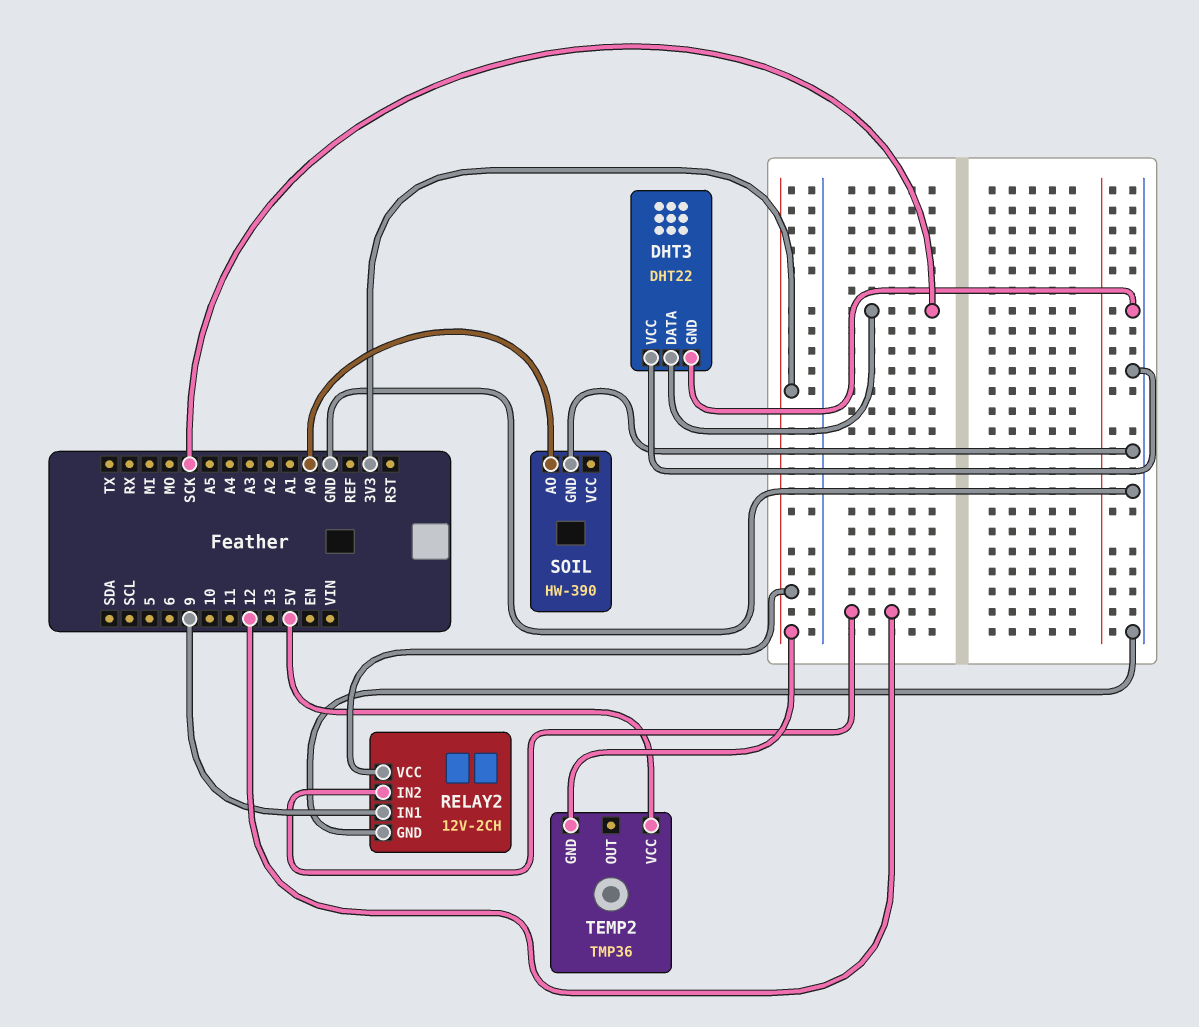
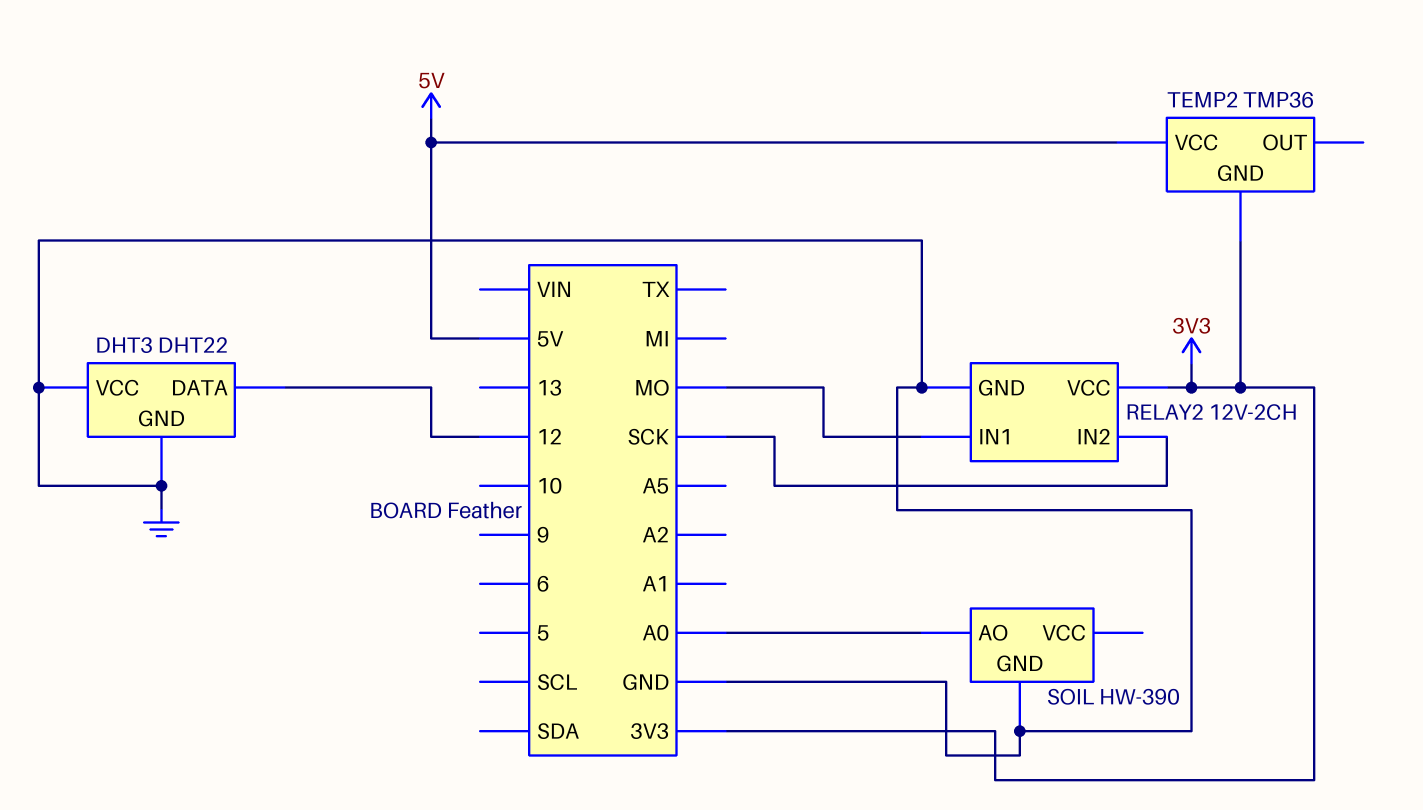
DHT3 pin DATA: SCK -> 12
RELAY2 pin IN1: 9 -> MO
RELAY2 pin IN2: 12 -> SCK

